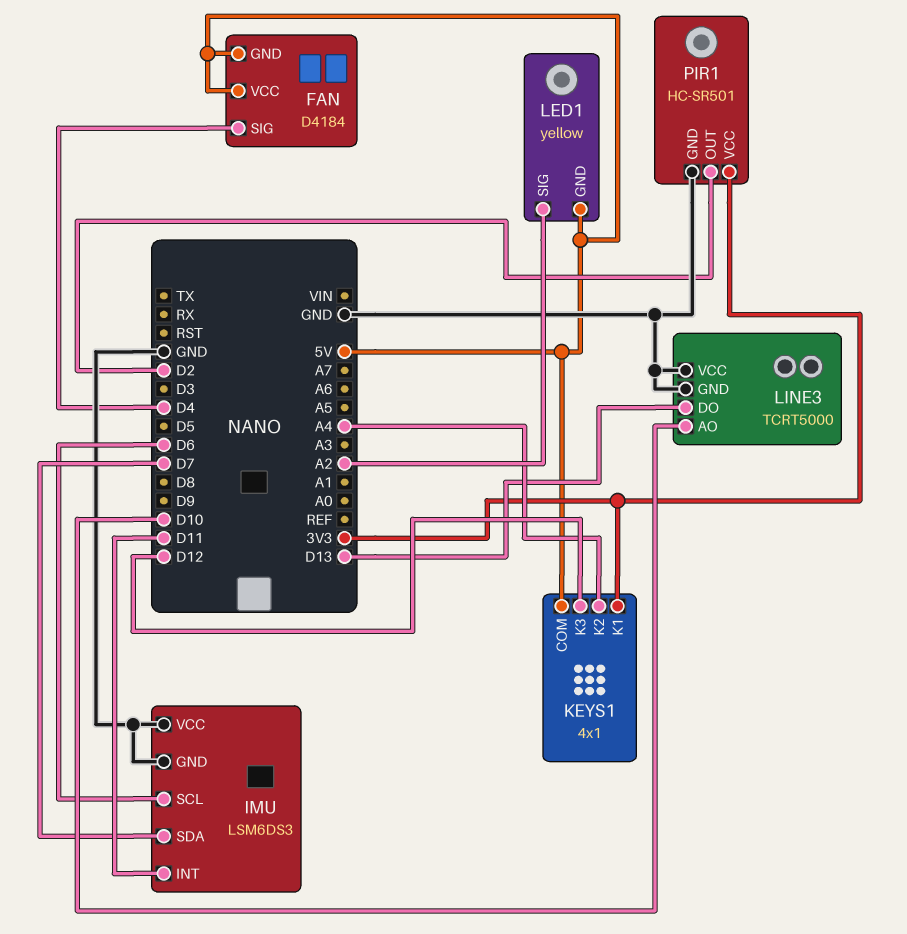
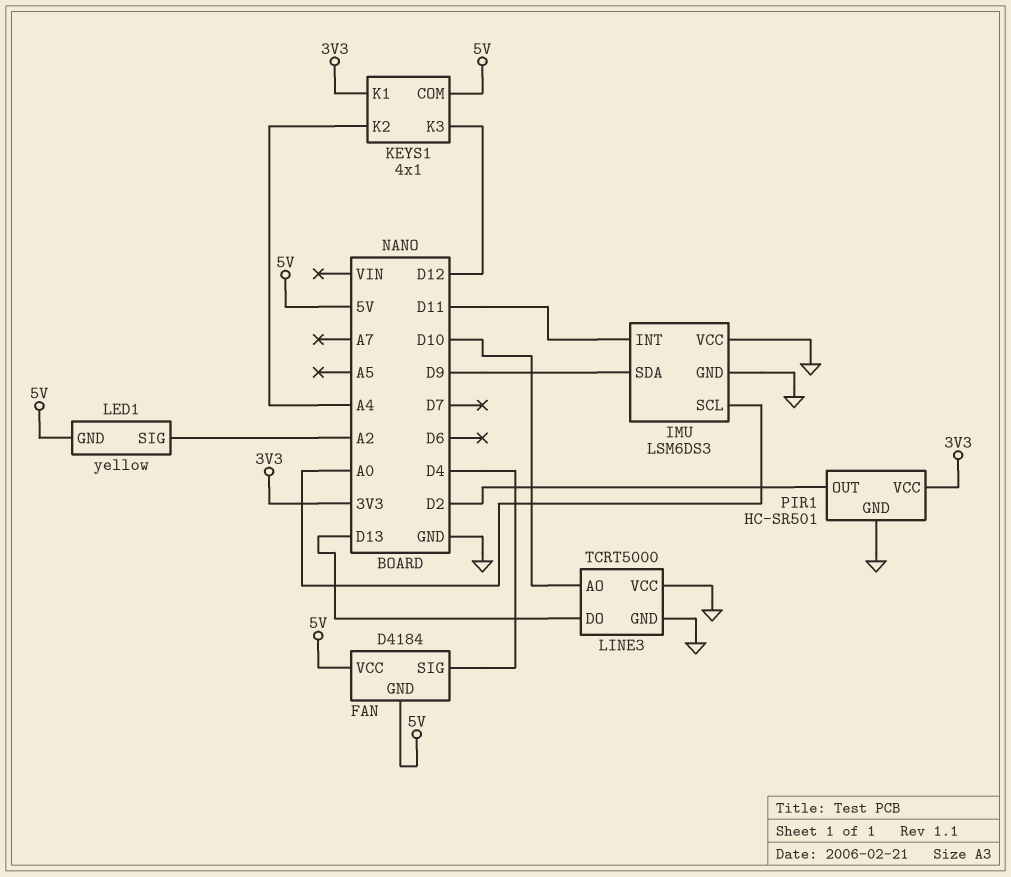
IMU pin SCL: D6 -> A0
IMU pin SDA: D7 -> D9

